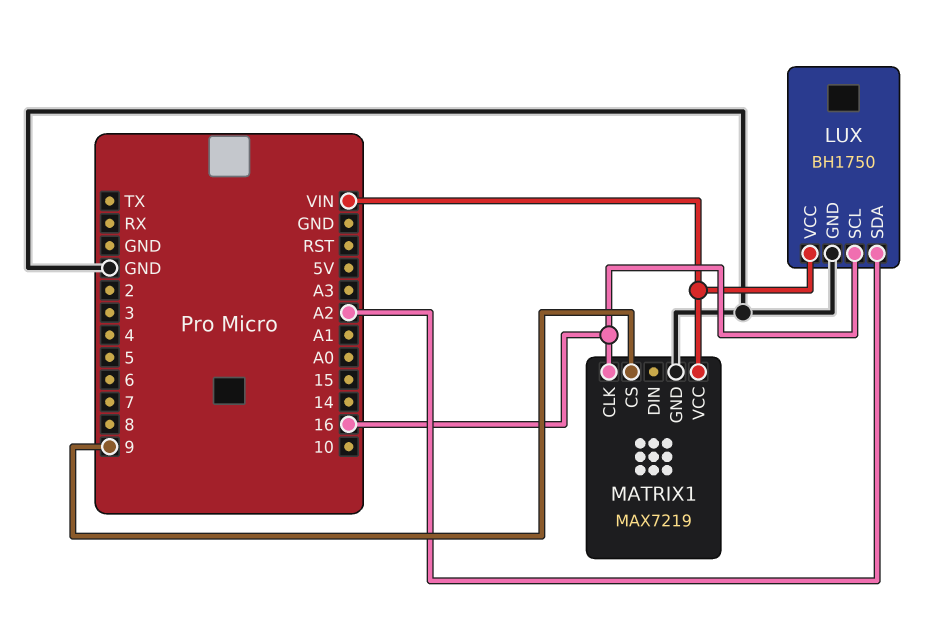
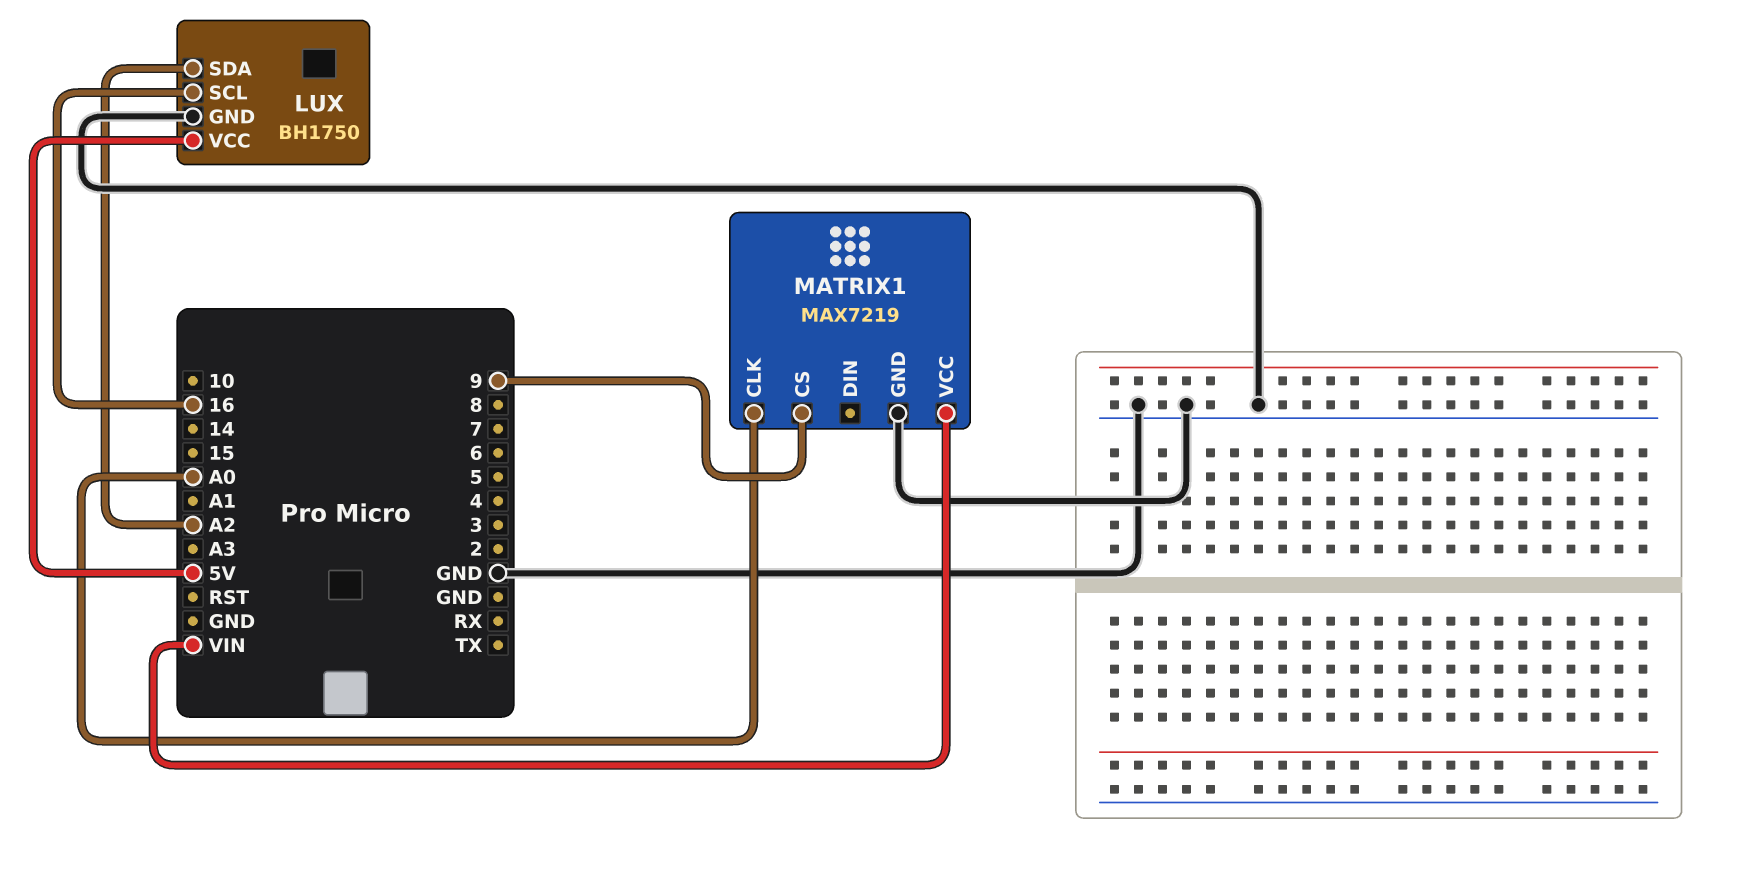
LUX pin VCC: VIN -> 5V
MATRIX1 pin CLK: 16 -> A0

